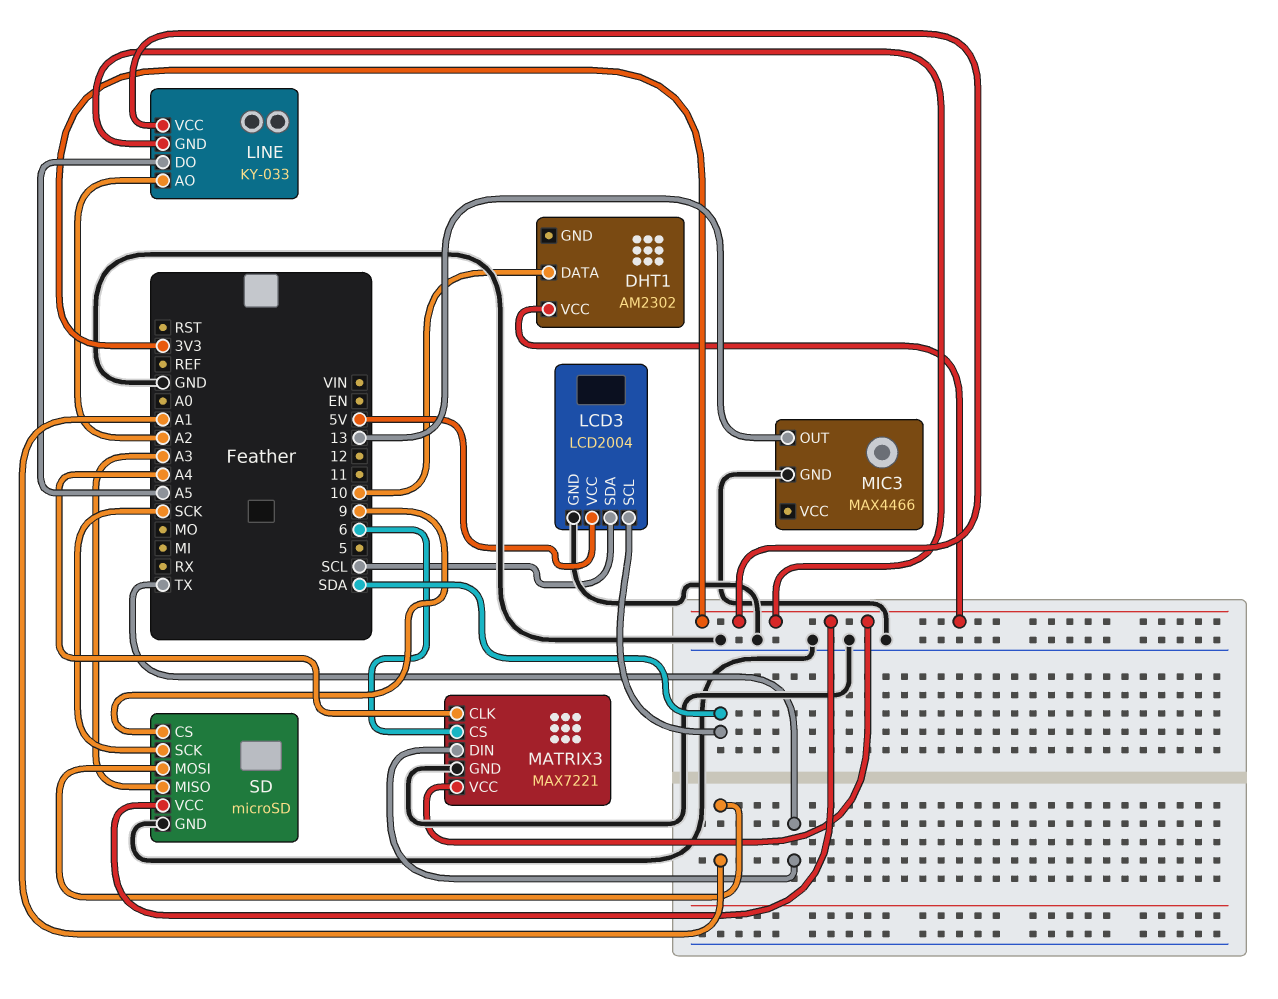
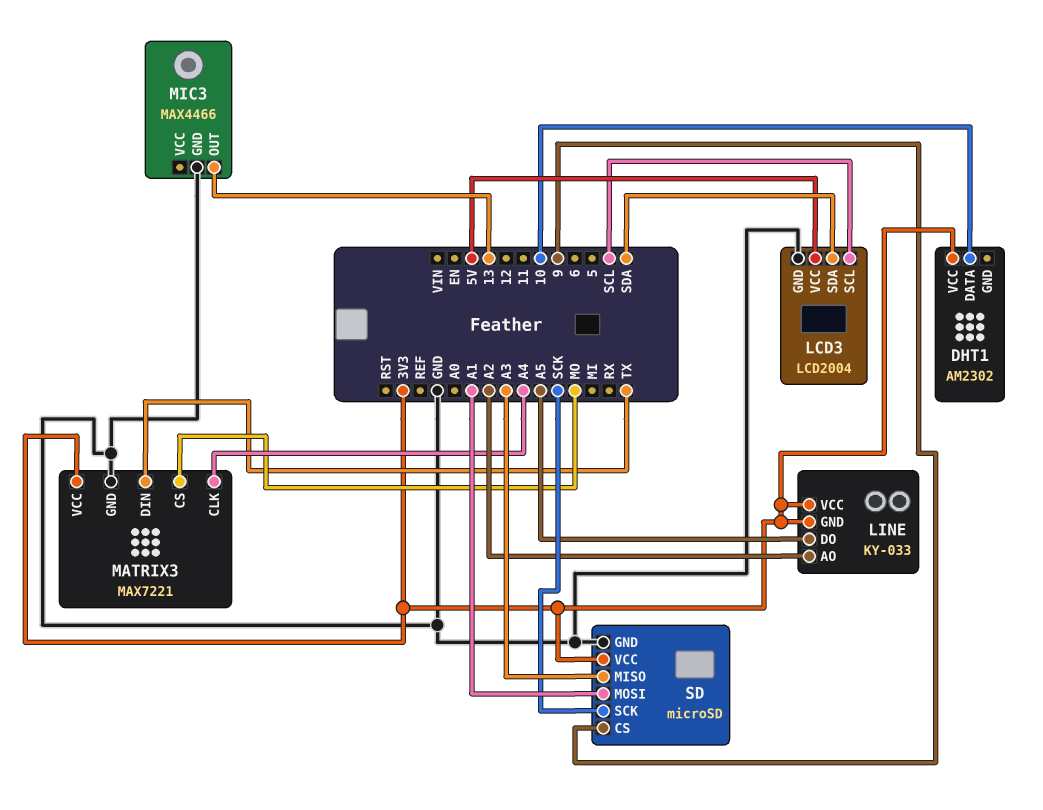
LCD3 pin SCL: SDA -> SCL
LCD3 pin SDA: SCL -> SDA
MATRIX3 pin CS: 6 -> MO

